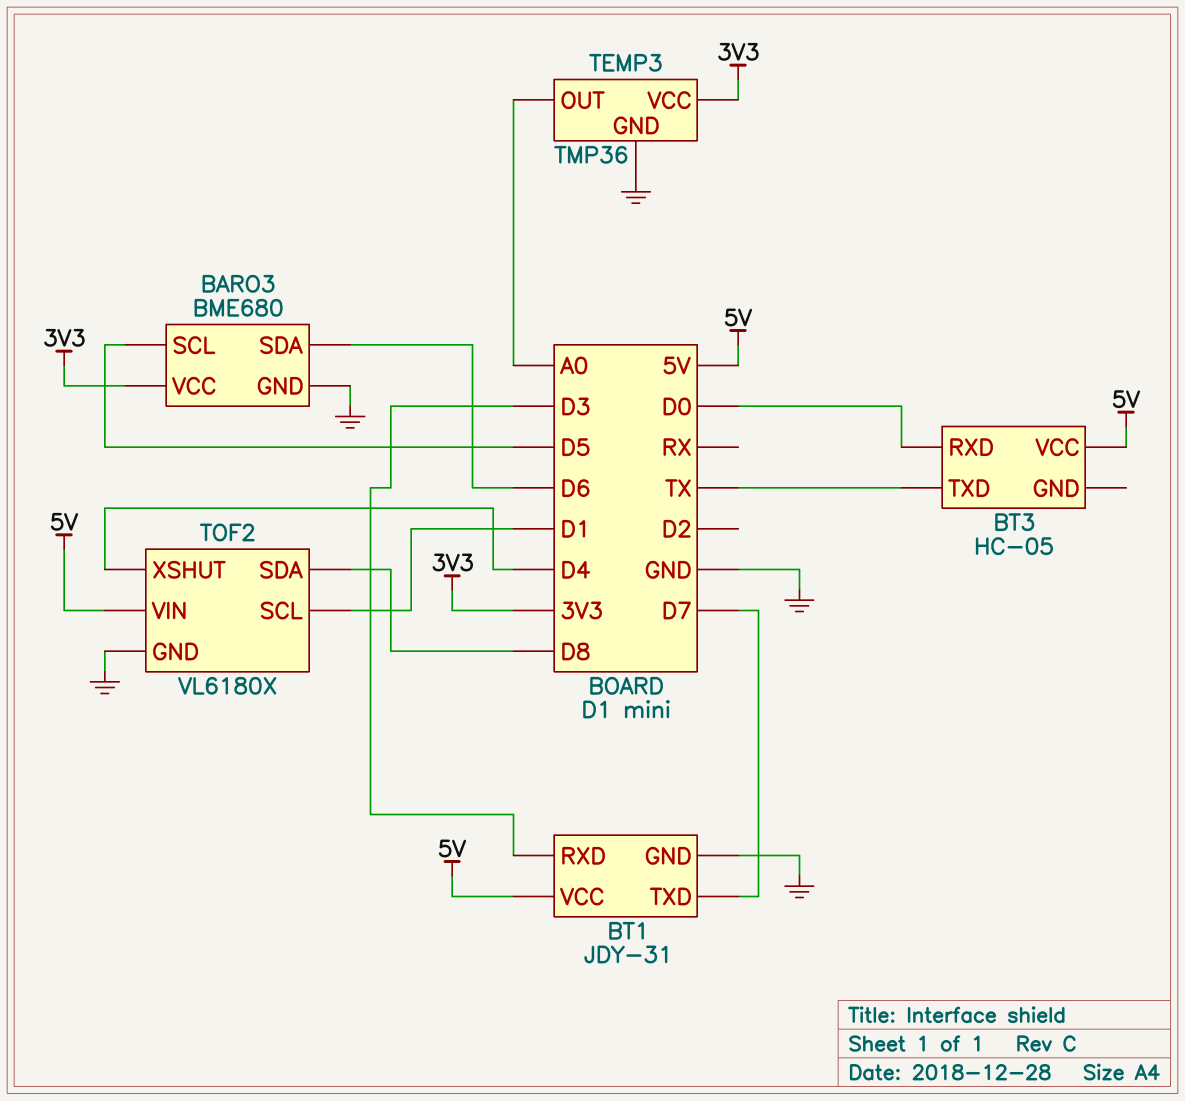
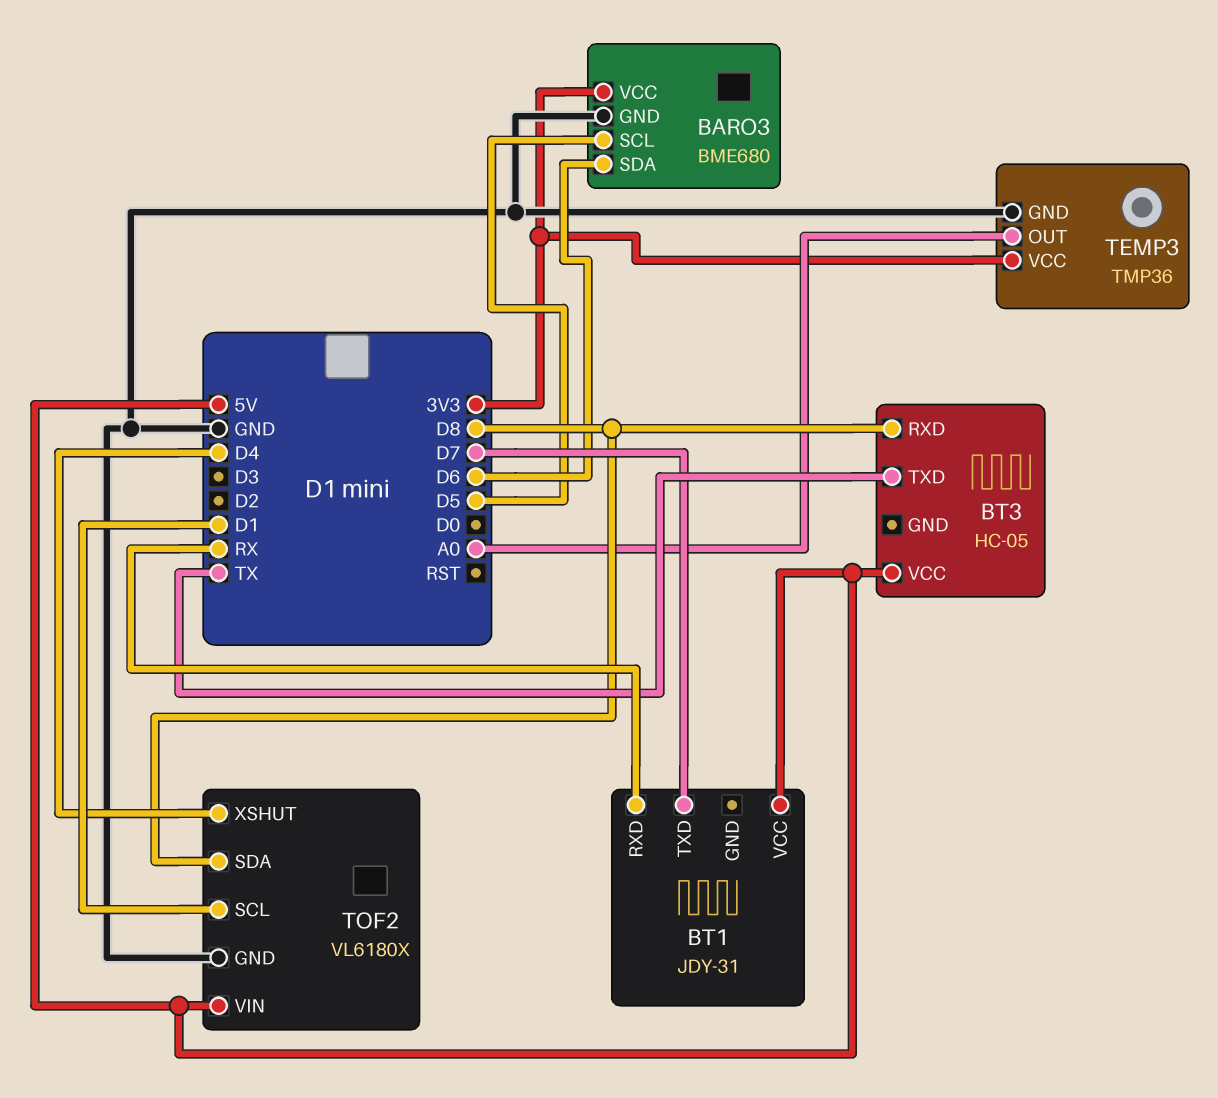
BT1 pin GND: GND -> none
BT1 pin RXD: D3 -> RX
BT3 pin RXD: D0 -> D8

